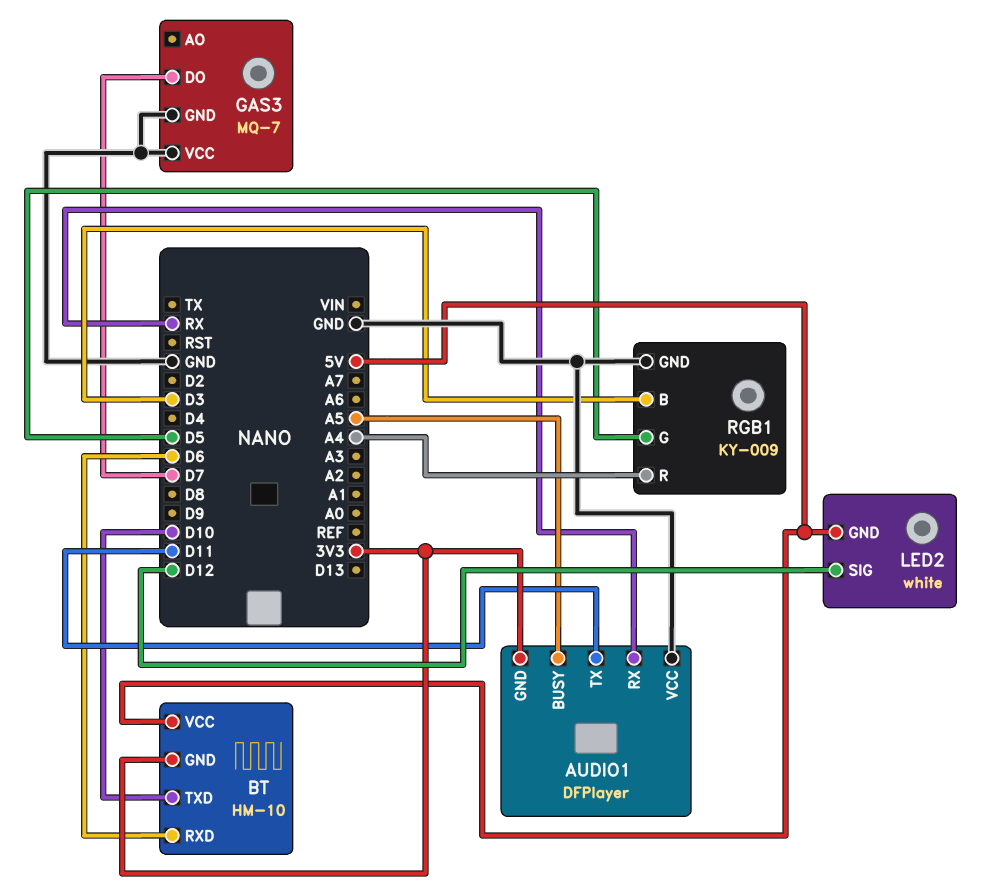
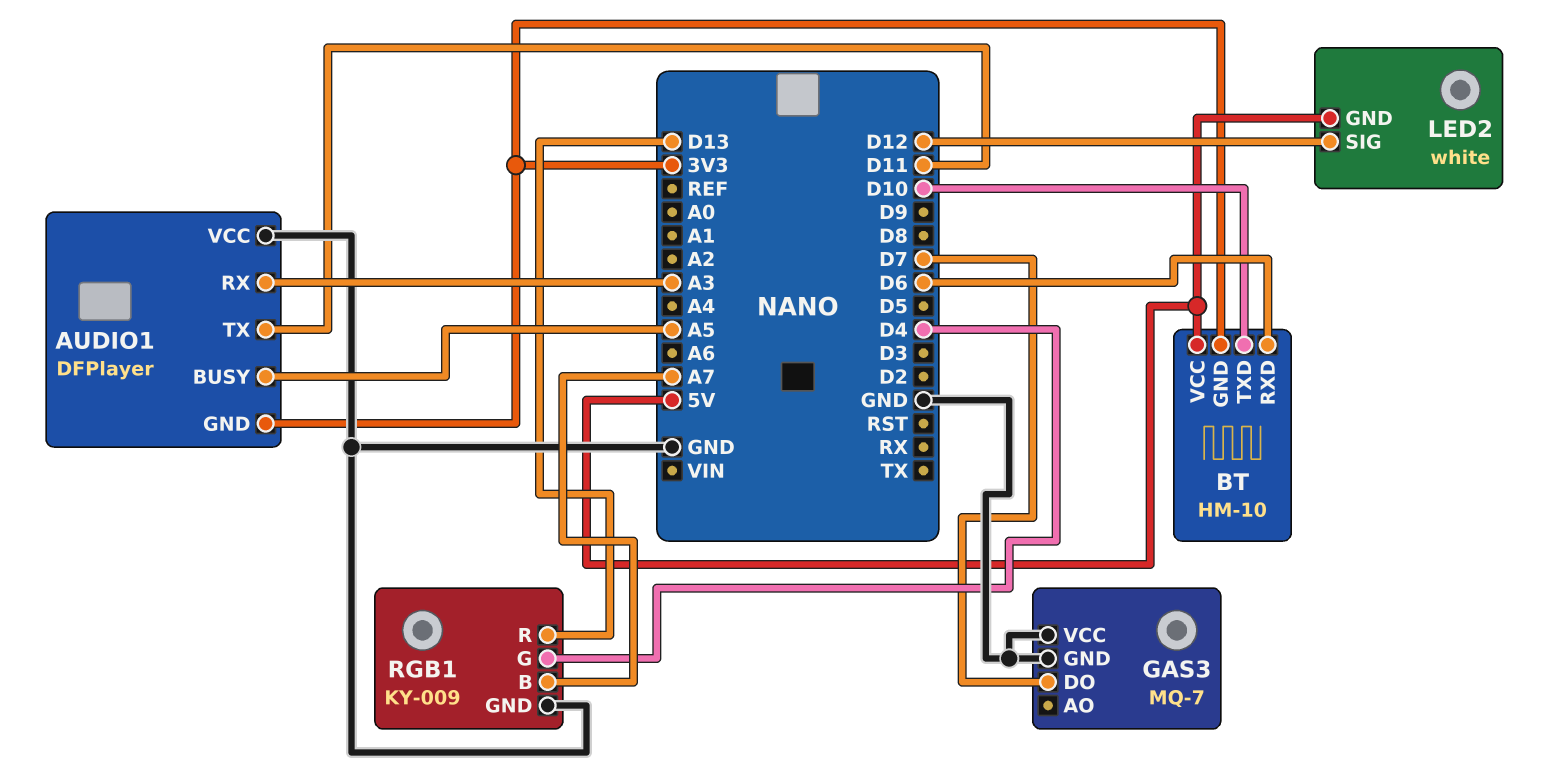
AUDIO1 pin RX: RX -> A3
RGB1 pin B: D3 -> A7
RGB1 pin G: D5 -> D4
RGB1 pin R: A4 -> D13

